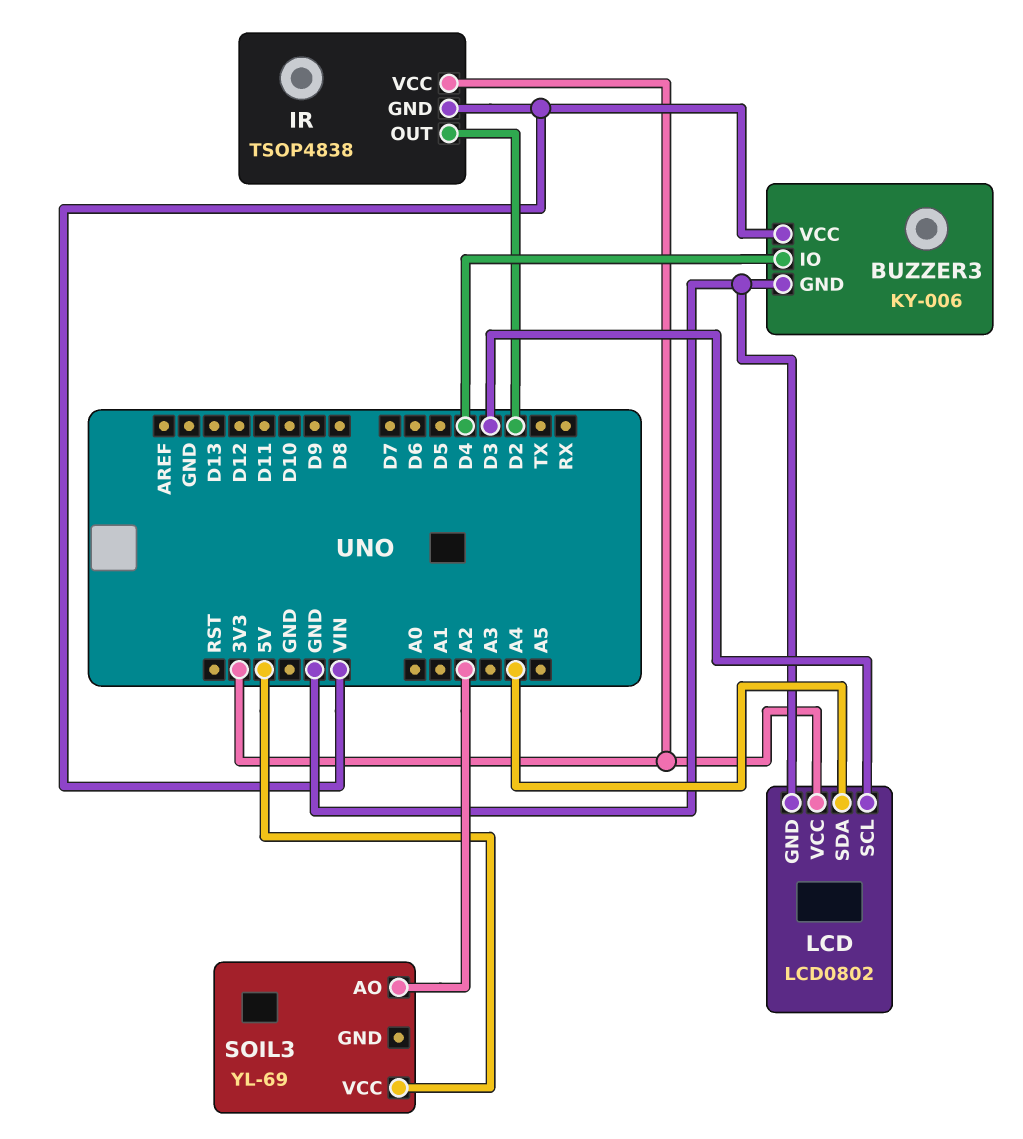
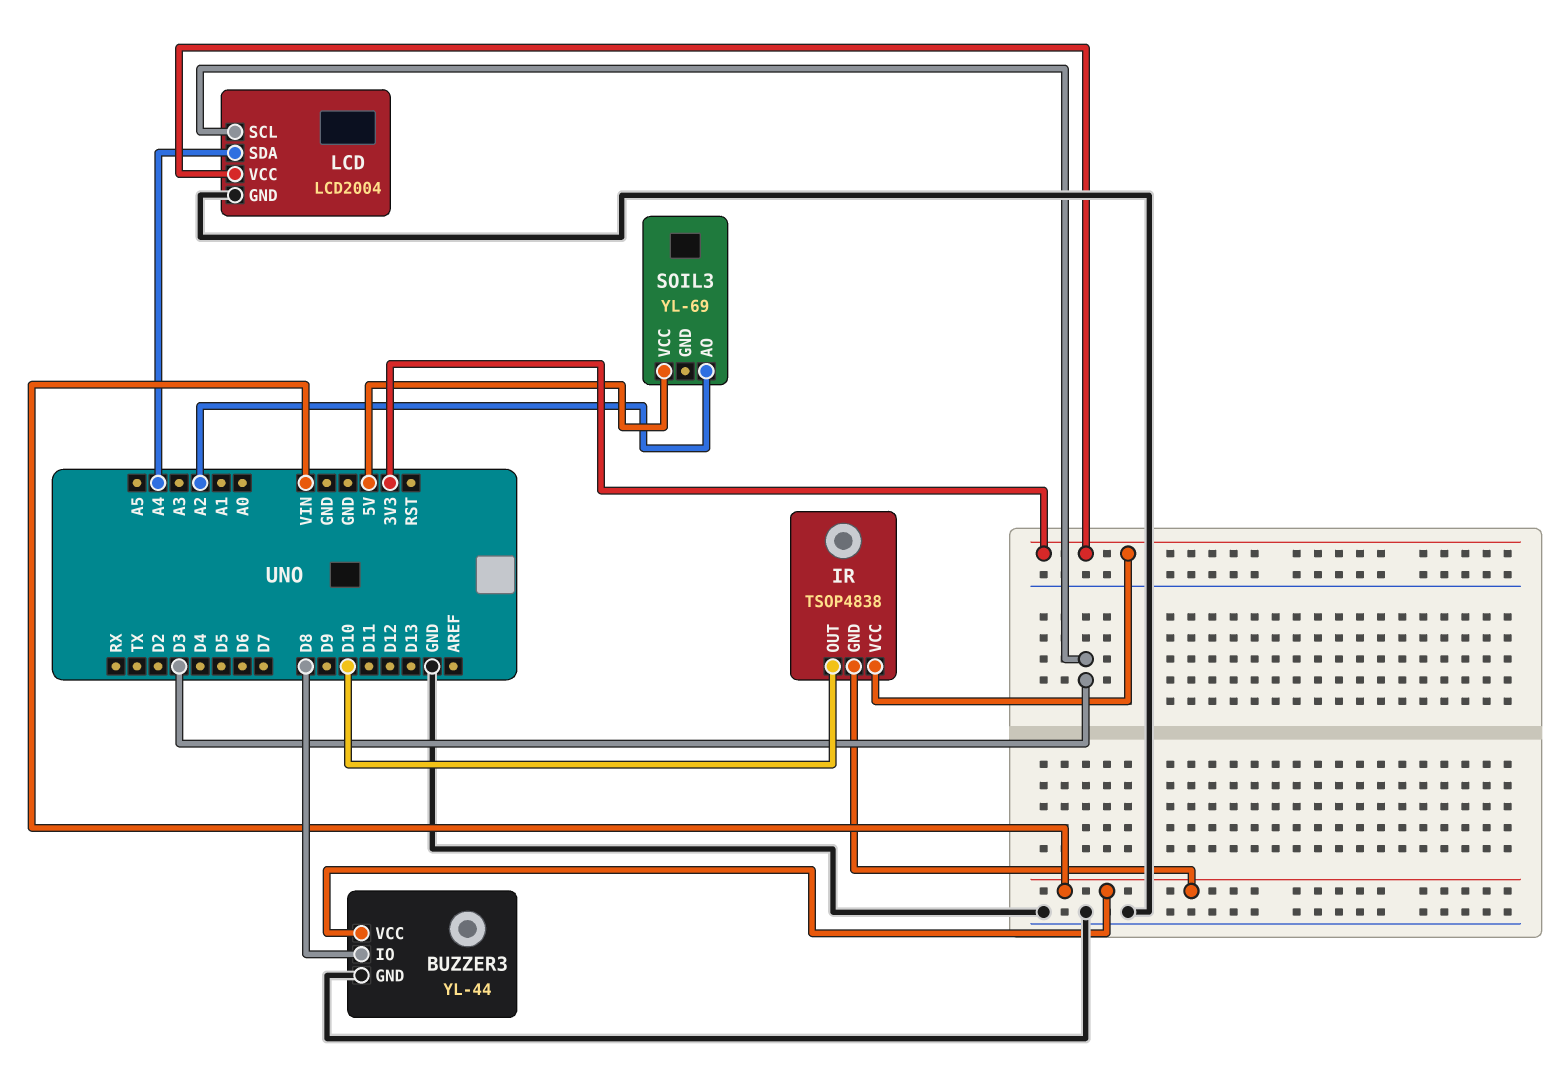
BUZZER3: KY-006 -> YL-44
BUZZER3 pin IO: D4 -> D8
IR pin OUT: D2 -> D10
LCD: LCD0802 -> LCD2004

